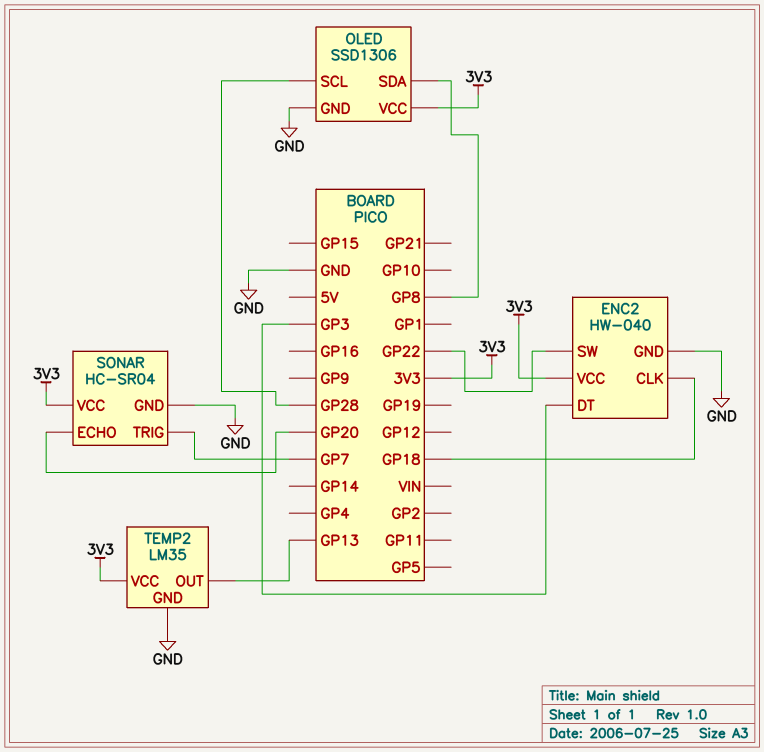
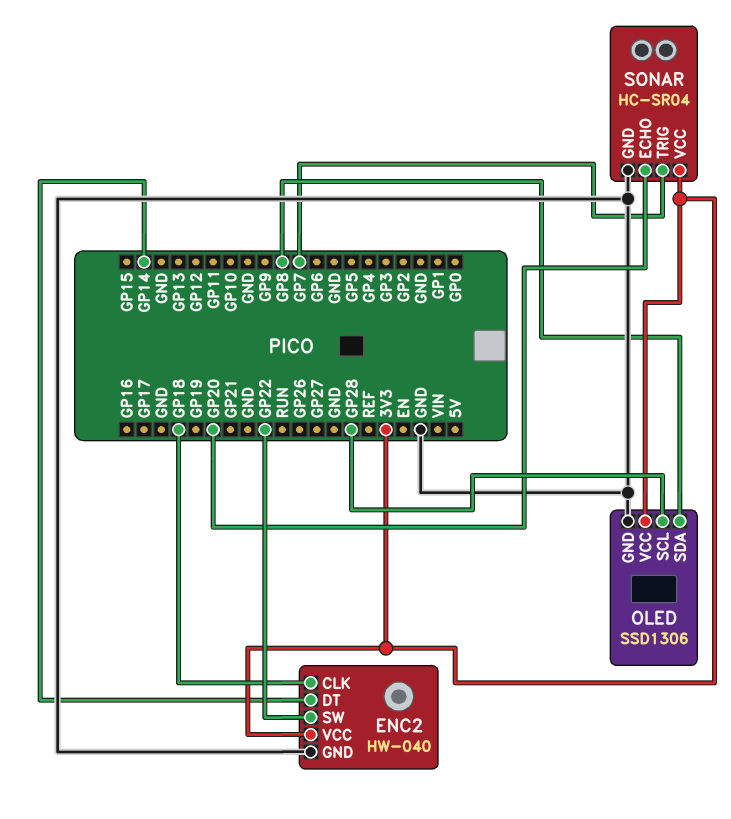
ENC2 pin DT: GP3 -> GP14
TEMP2: LM35 -> none
TEMP2 pin GND: GND -> none
TEMP2 pin OUT: GP13 -> none
TEMP2 pin VCC: 3V3 -> none

